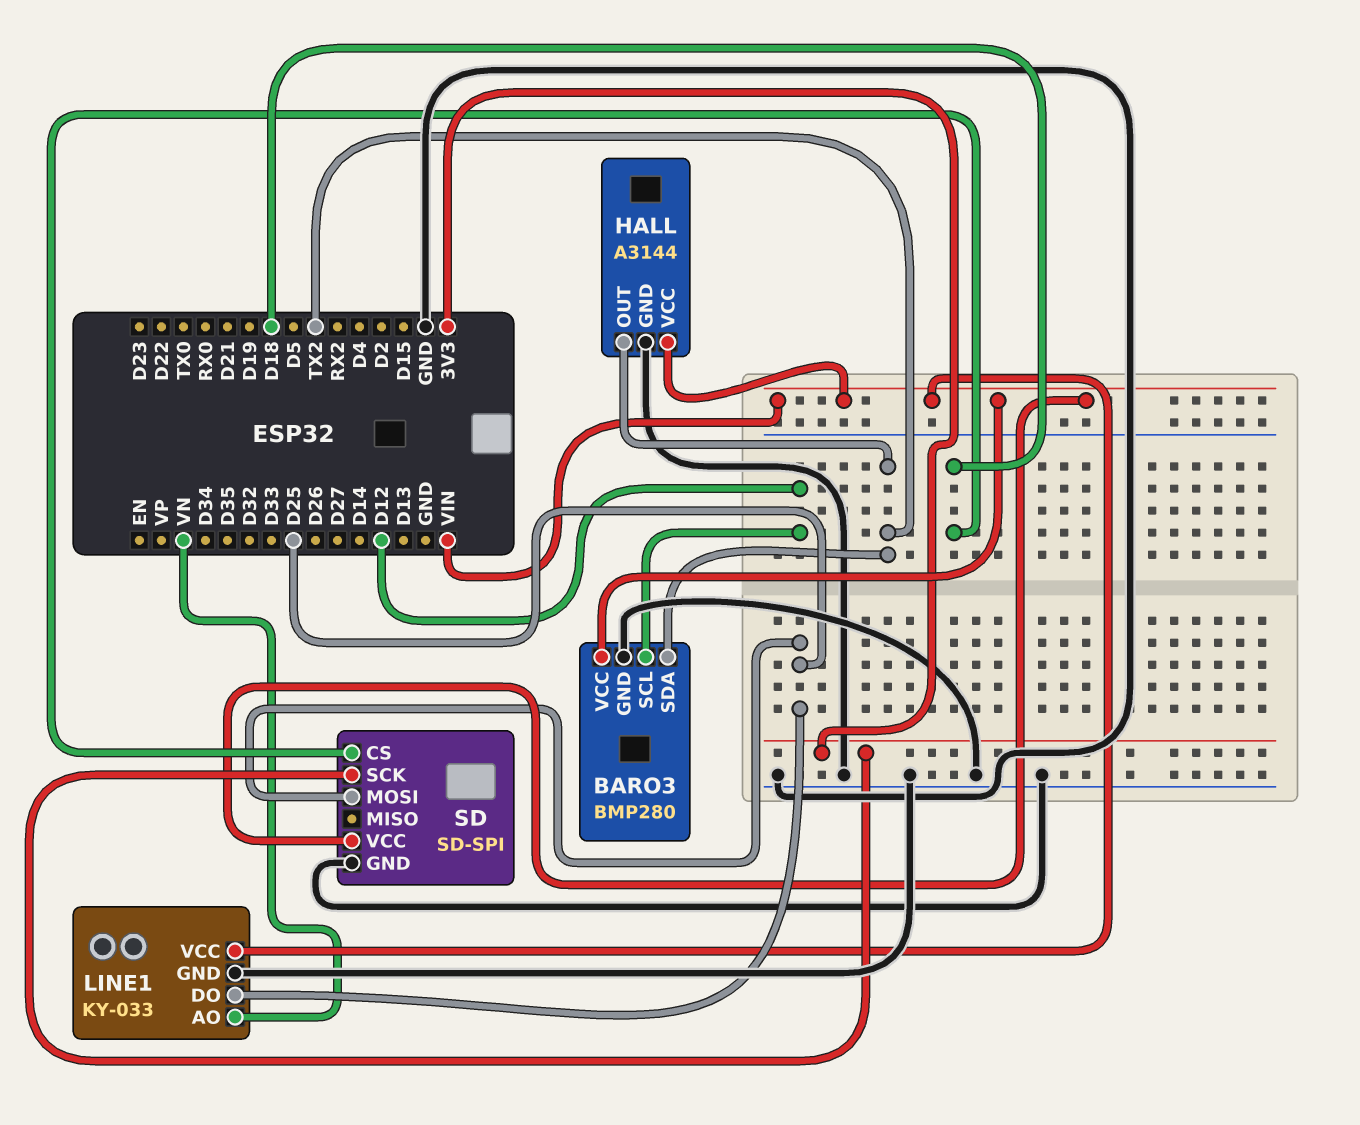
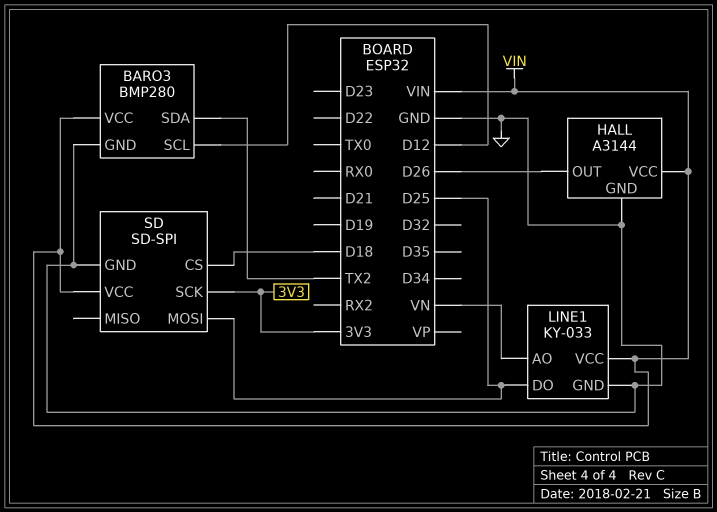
HALL pin OUT: TX2 -> D26

